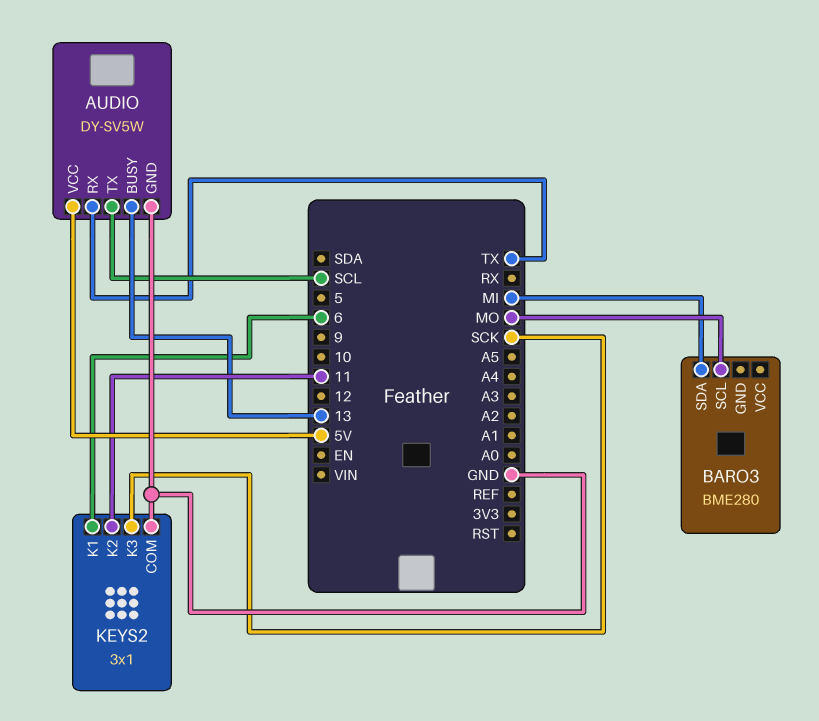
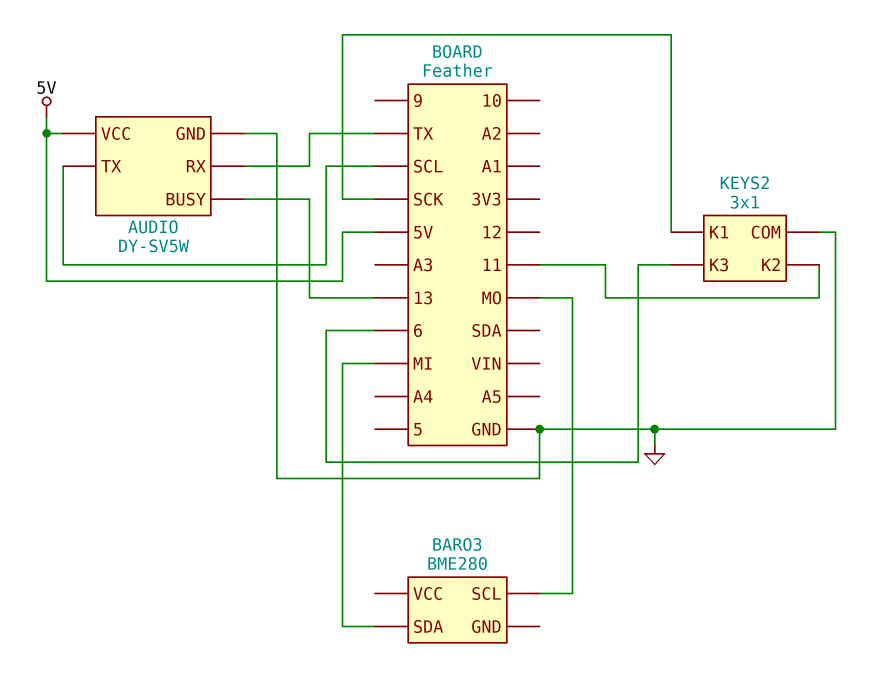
KEYS2 pin K1: 6 -> SCK
KEYS2 pin K3: SCK -> 6

